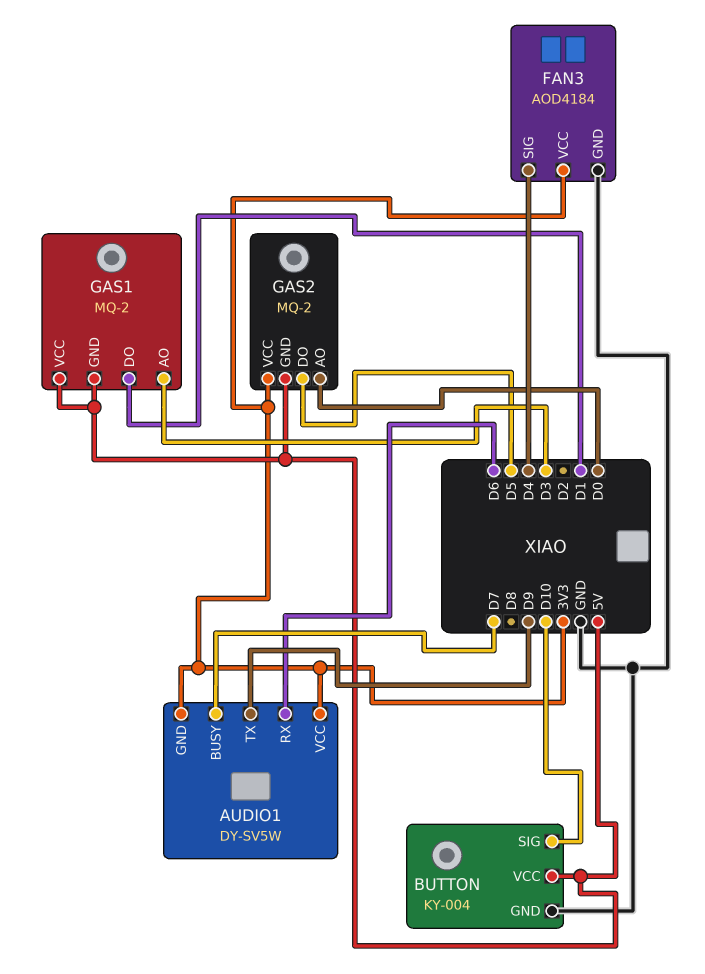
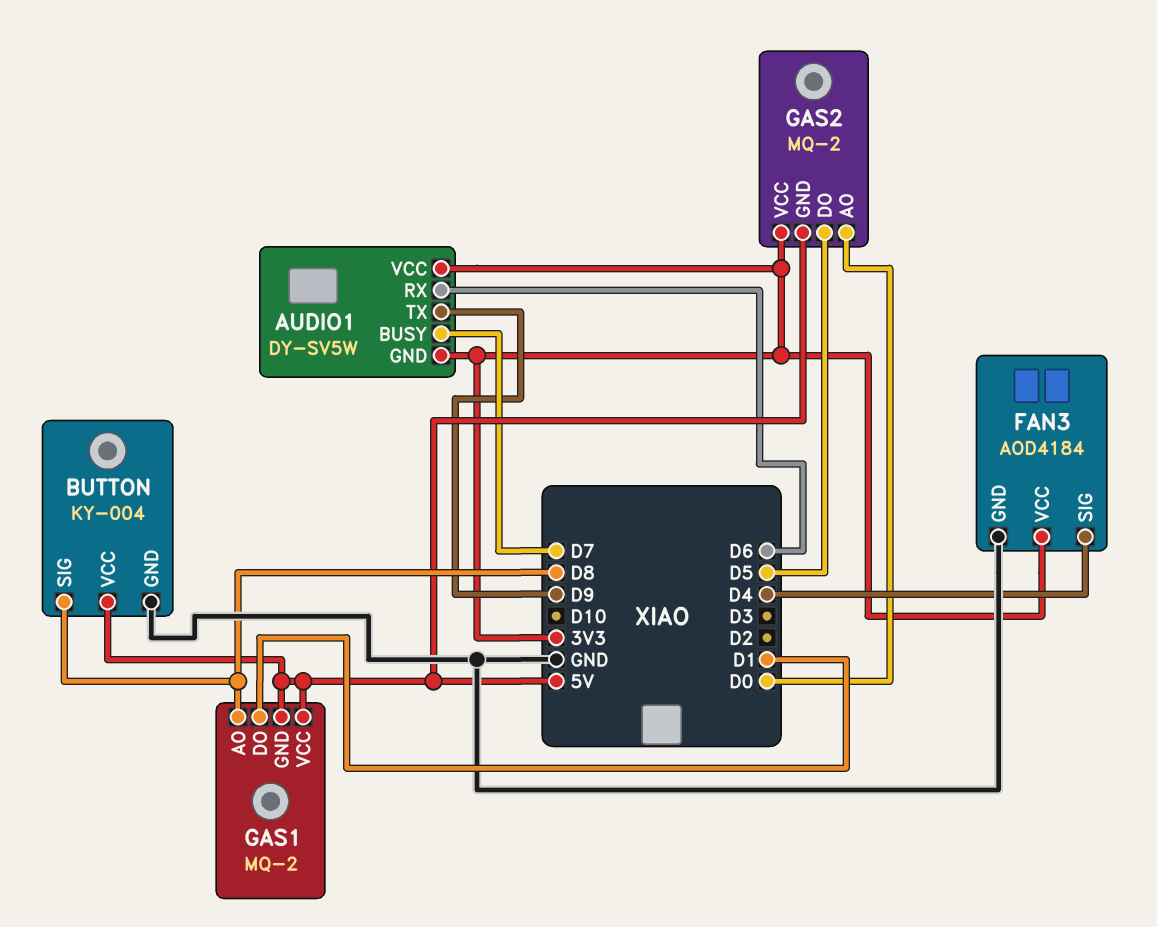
BUTTON pin SIG: D10 -> D8
GAS1 pin AO: D3 -> D8

